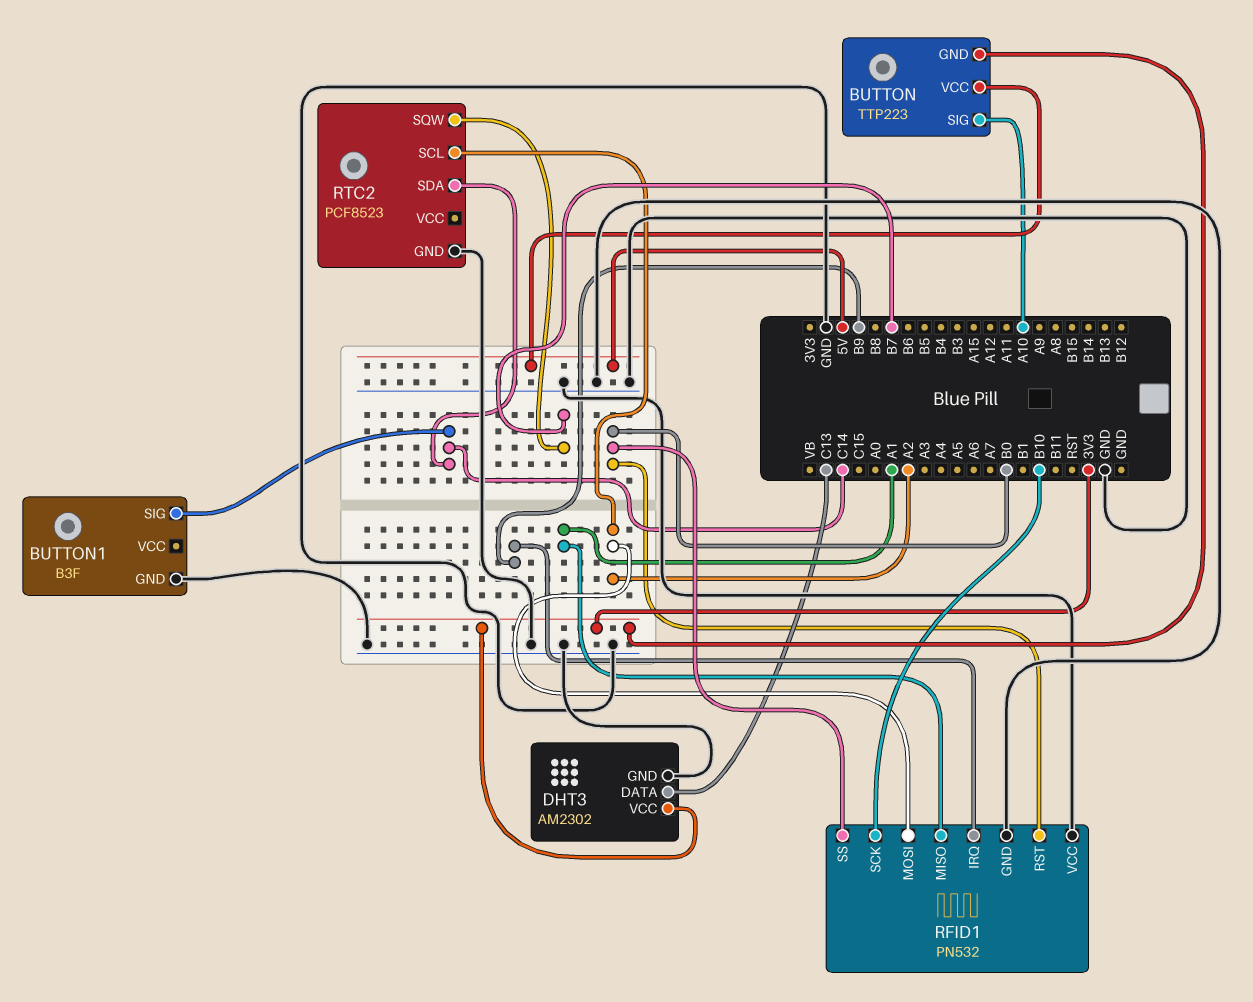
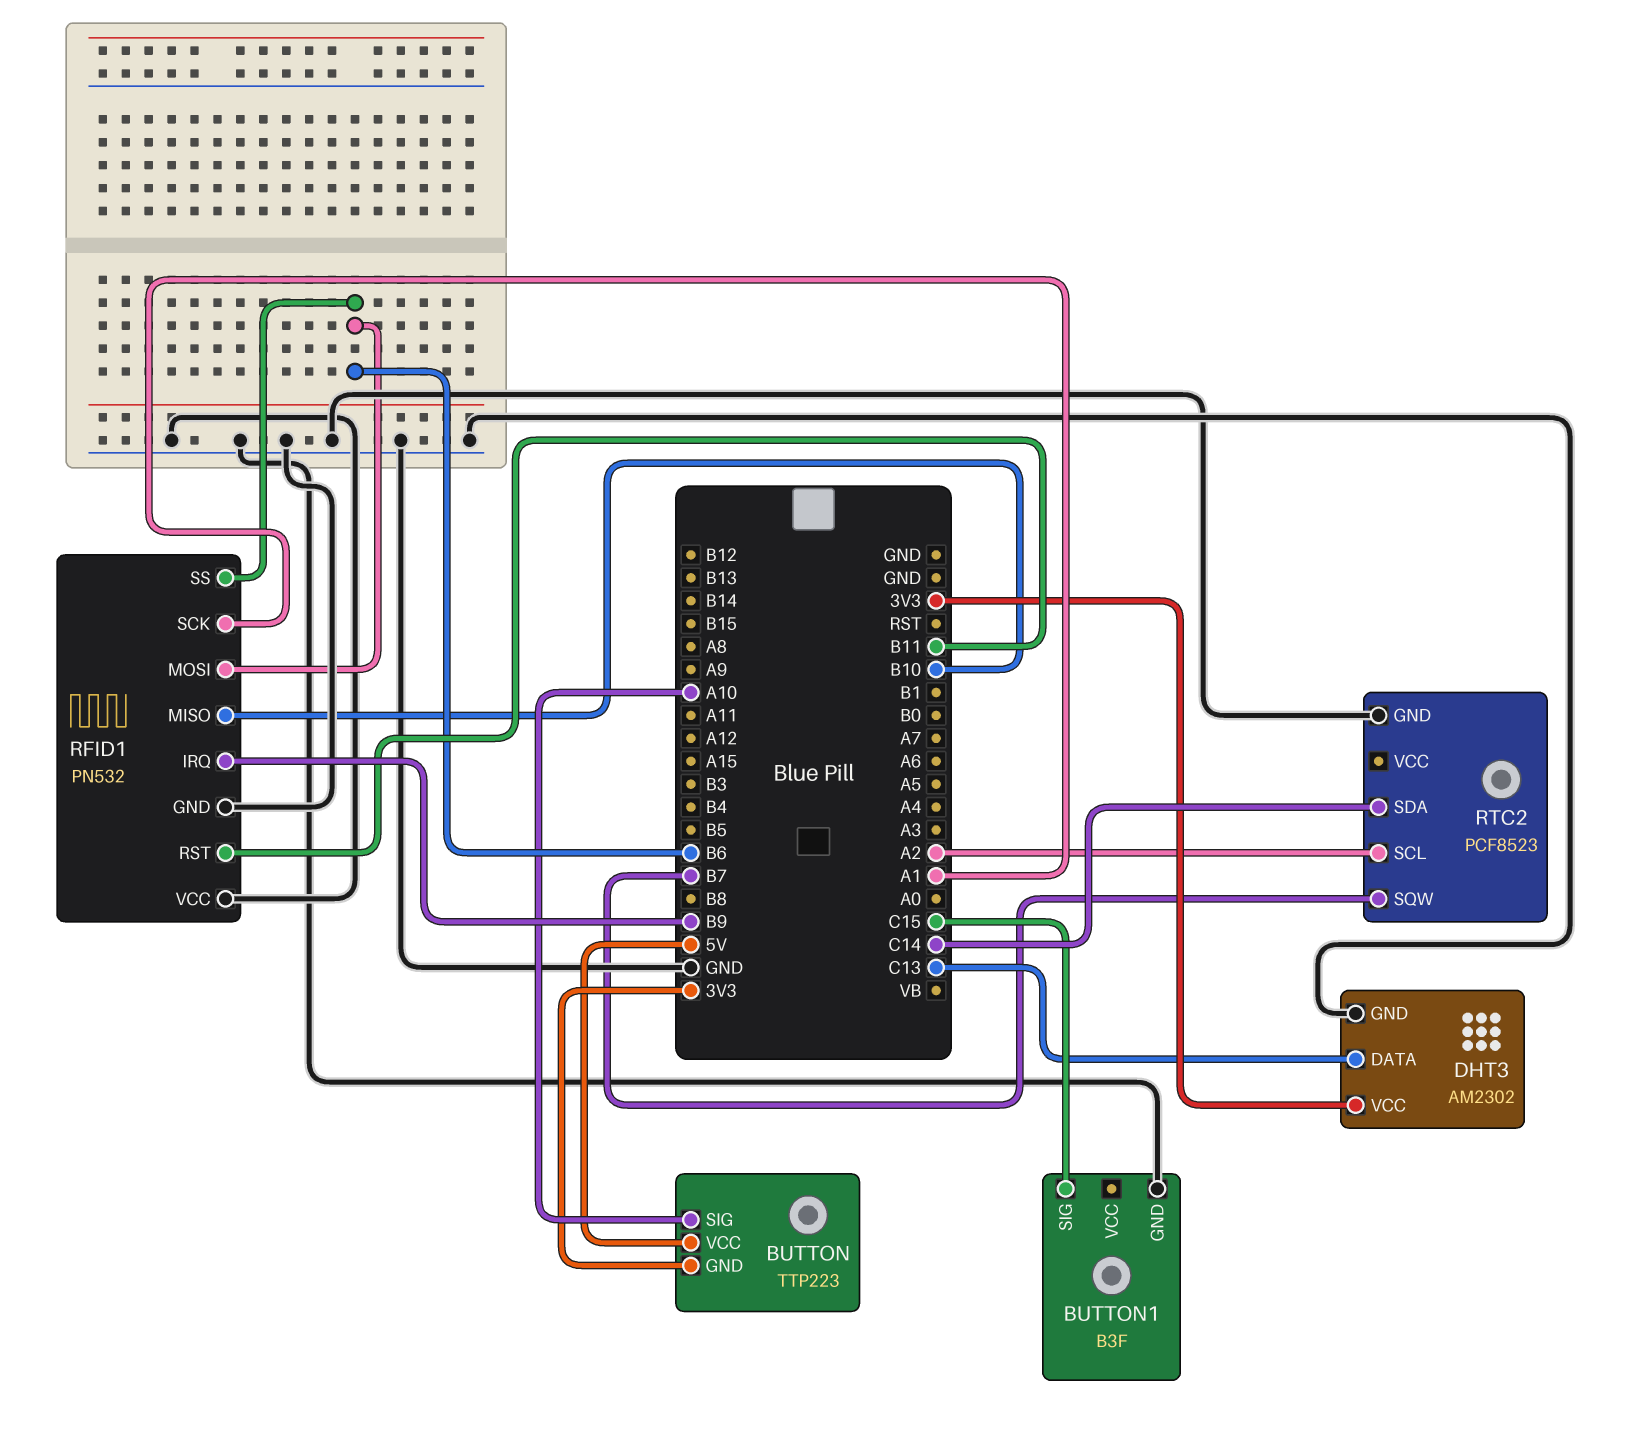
BUTTON1 pin SIG: C14 -> C15
RFID1 pin MISO: A1 -> B10
RFID1 pin MOSI: A2 -> B6
RFID1 pin RST: B0 -> B11
RFID1 pin SCK: B10 -> A1
RFID1 pin SS: B0 -> B6

